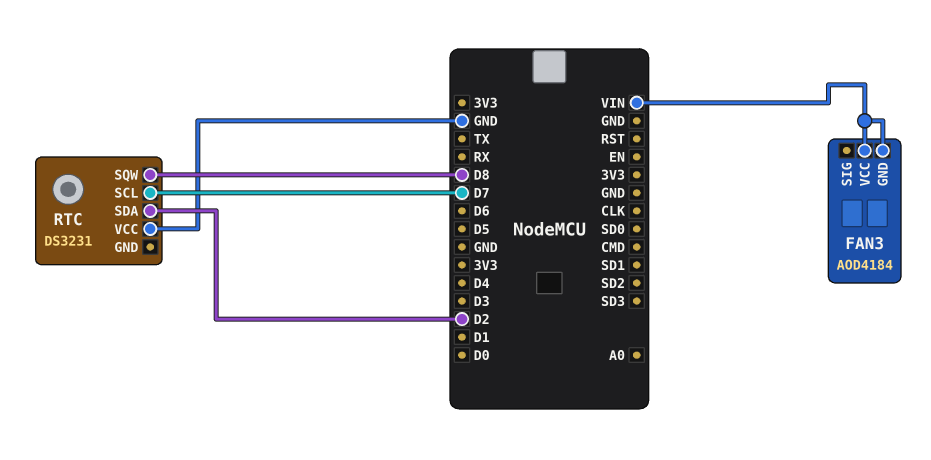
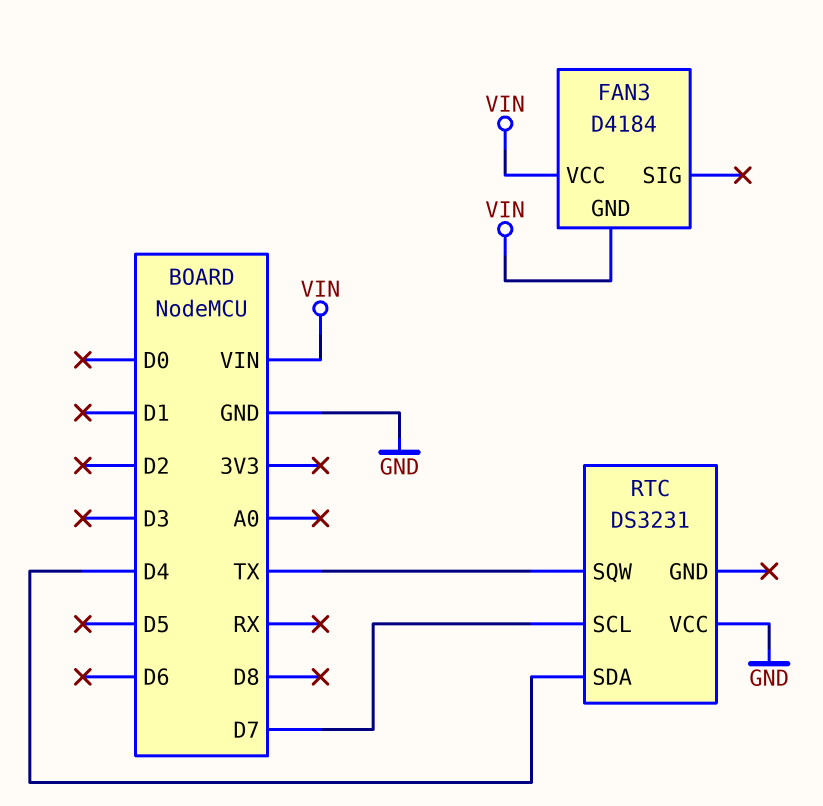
FAN3: AOD4184 -> D4184
RTC pin SDA: D2 -> D4
RTC pin SQW: D8 -> TX

